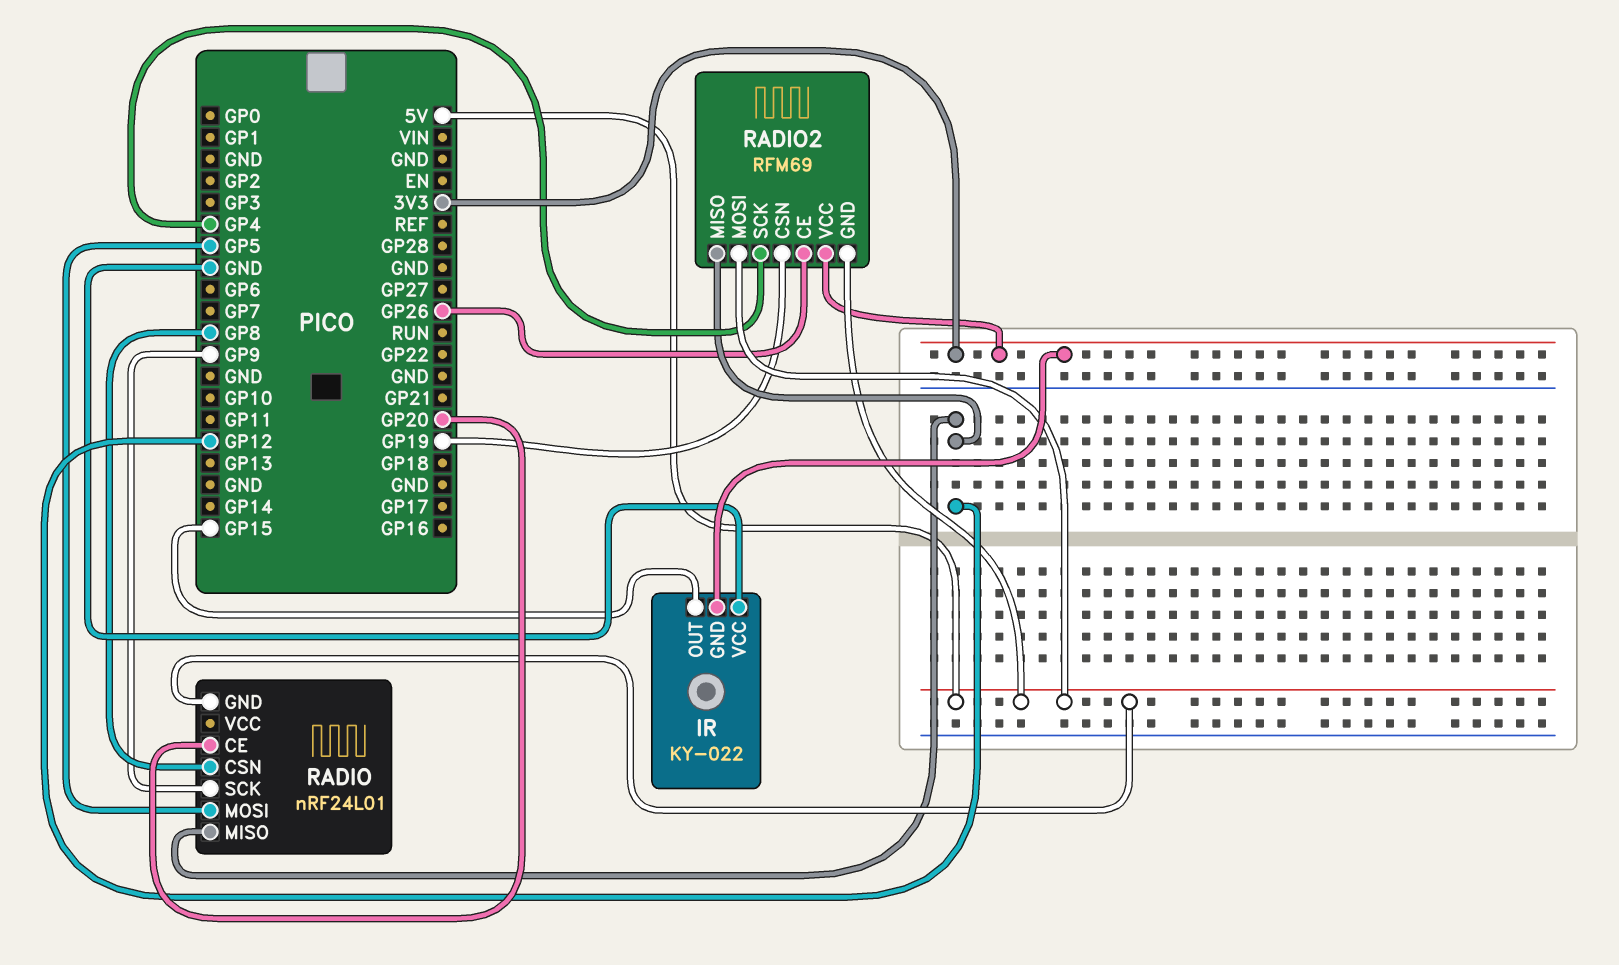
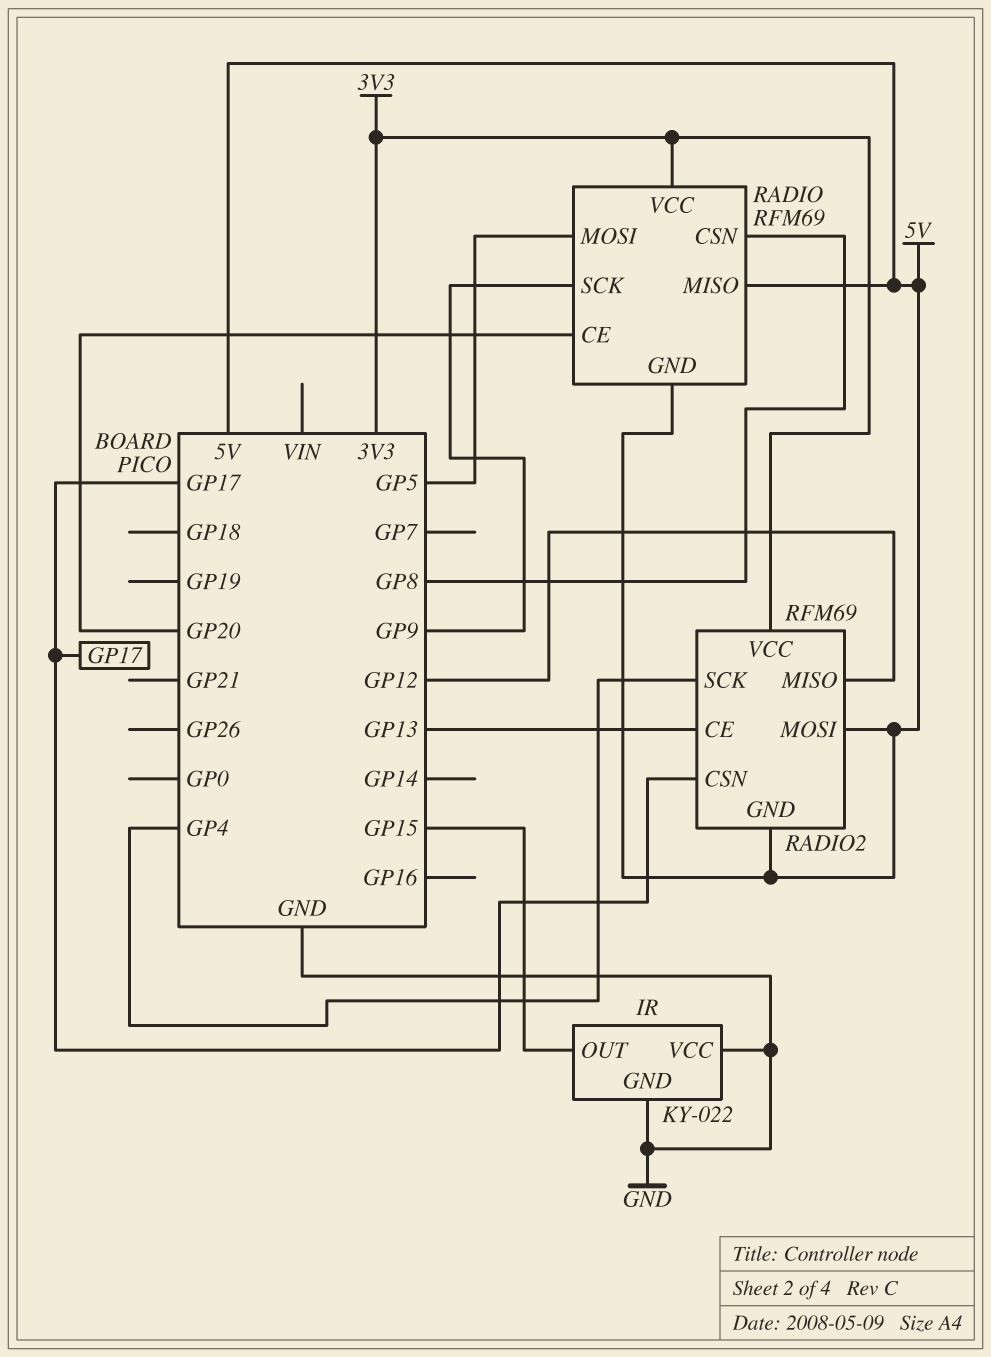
IR pin GND: 3V3 -> GND
RADIO: nRF24L01 -> RFM69
RADIO pin MISO: GP12 -> 5V
RADIO pin VCC: none -> 3V3
RADIO2 pin CE: GP26 -> GP13
RADIO2 pin CSN: GP19 -> GP17

